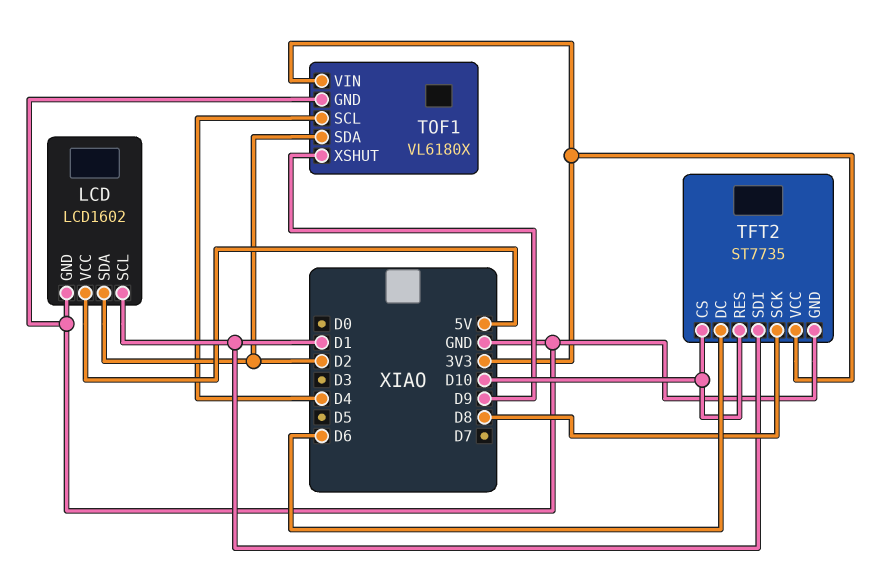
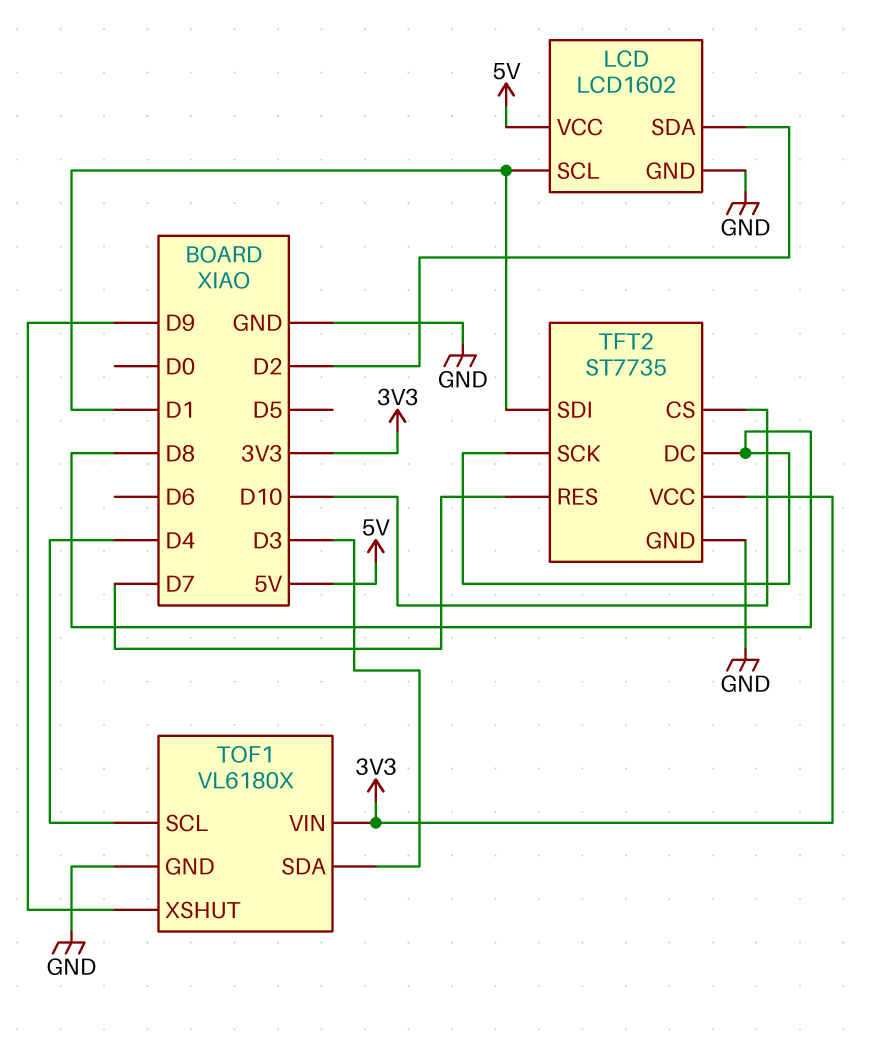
TFT2 pin DC: D6 -> D8
TFT2 pin RES: D10 -> D7
TOF1 pin SDA: D2 -> D3

